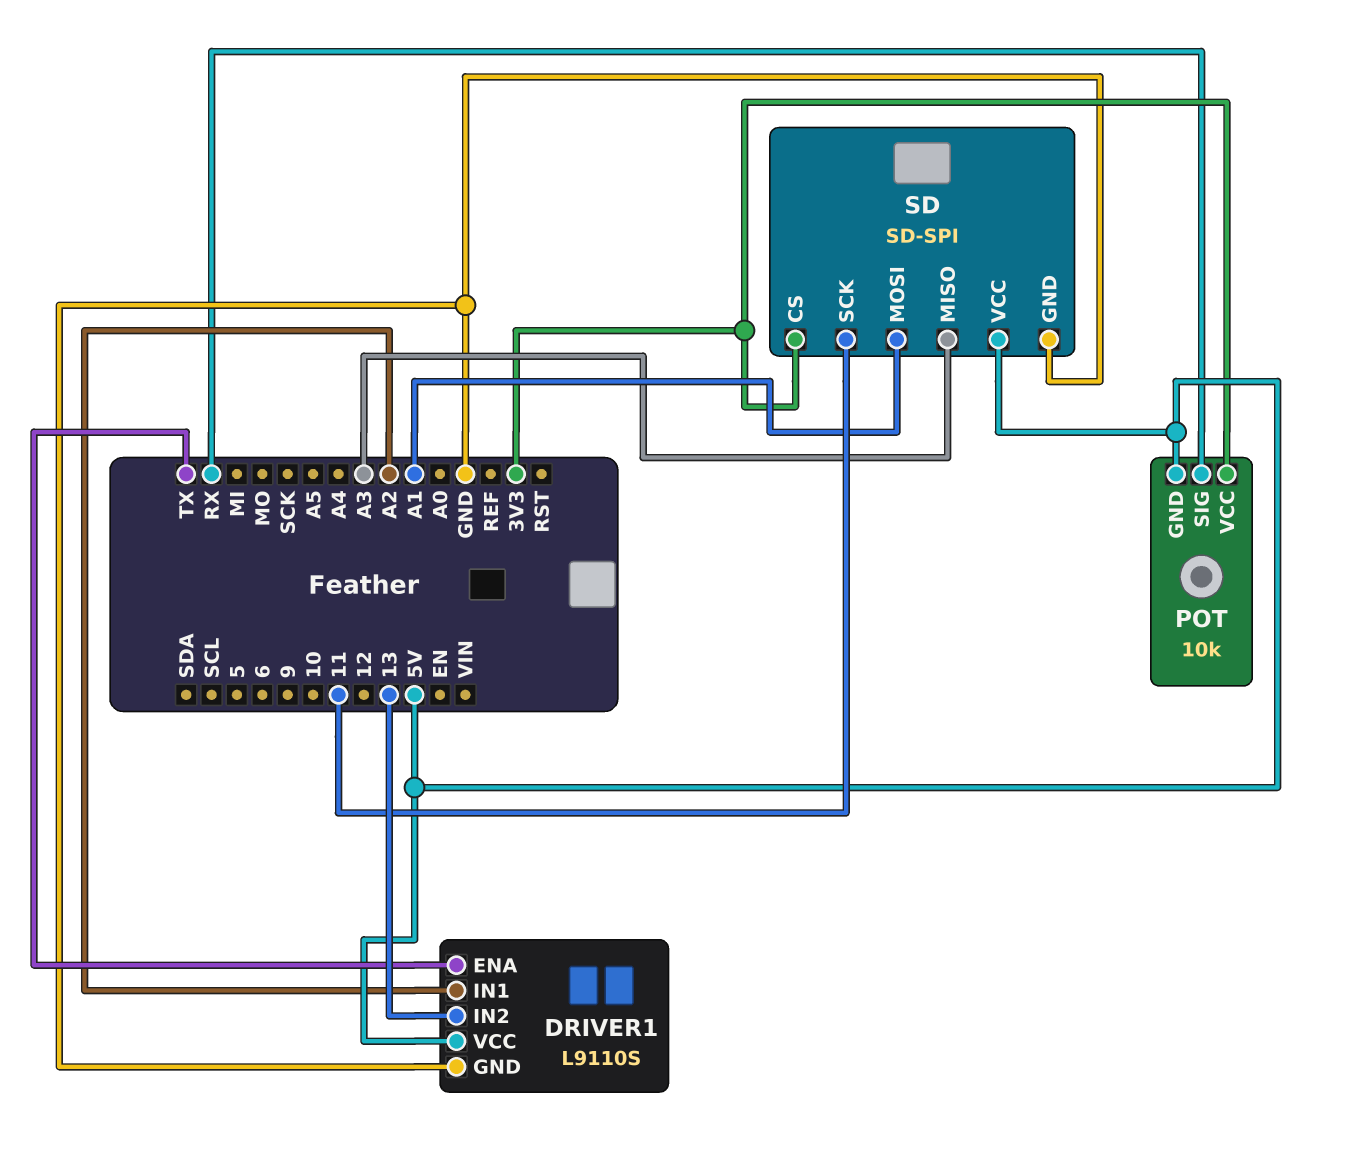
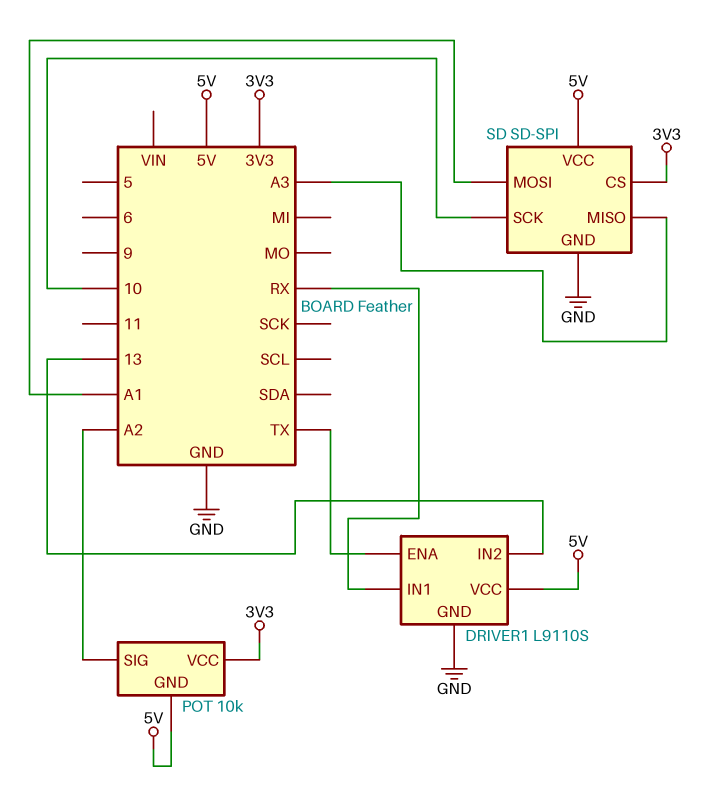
DRIVER1 pin IN1: A2 -> RX
POT pin SIG: RX -> A2
SD pin SCK: 11 -> 10

